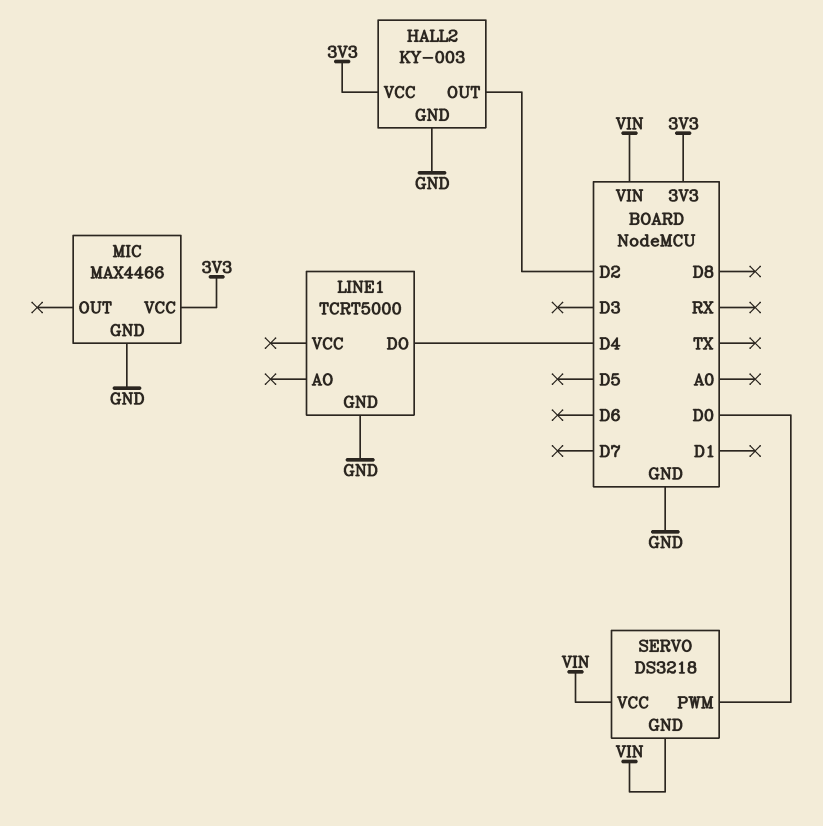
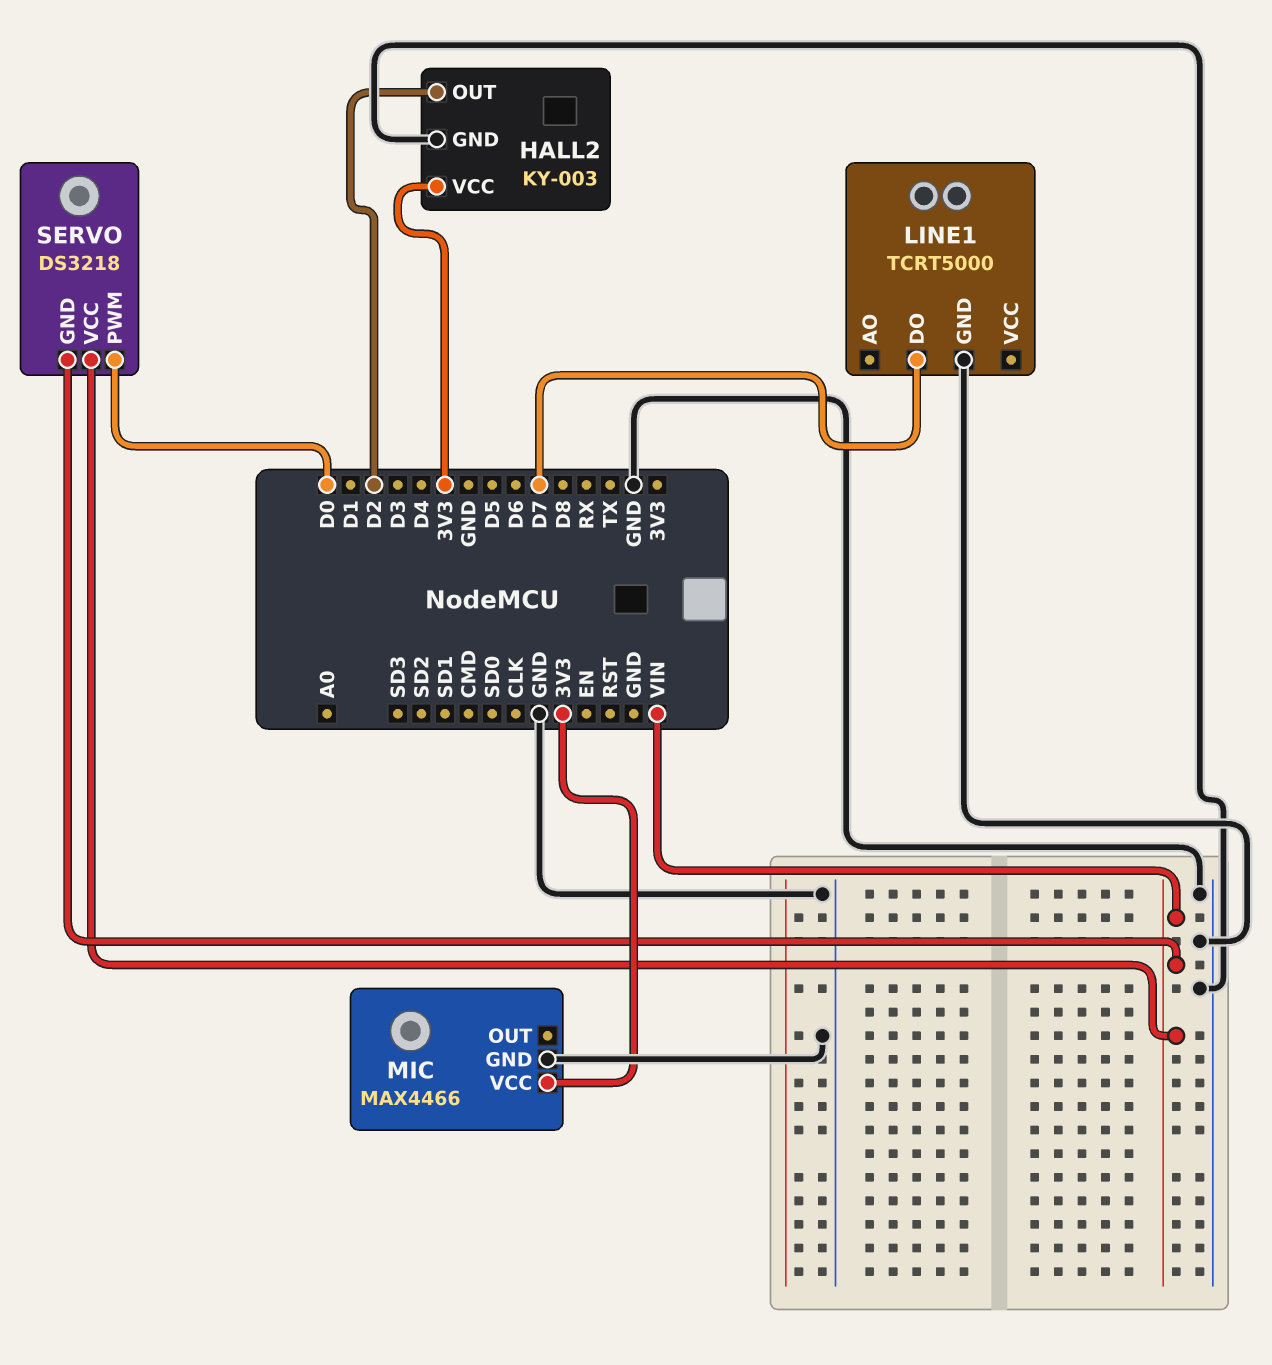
LINE1 pin DO: D4 -> D7

